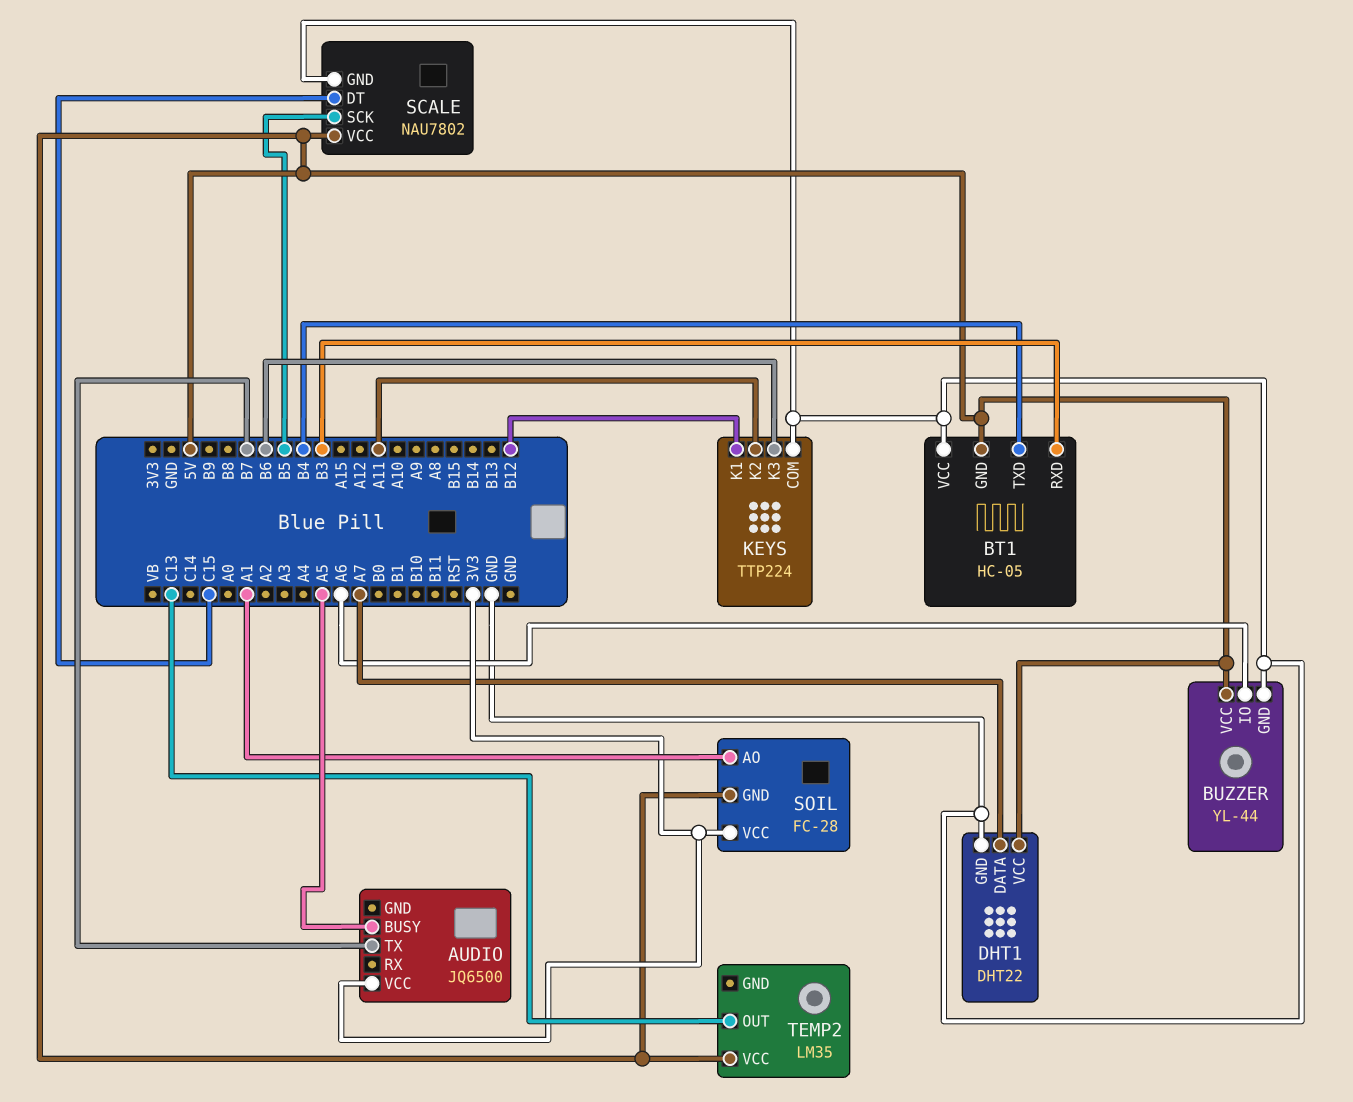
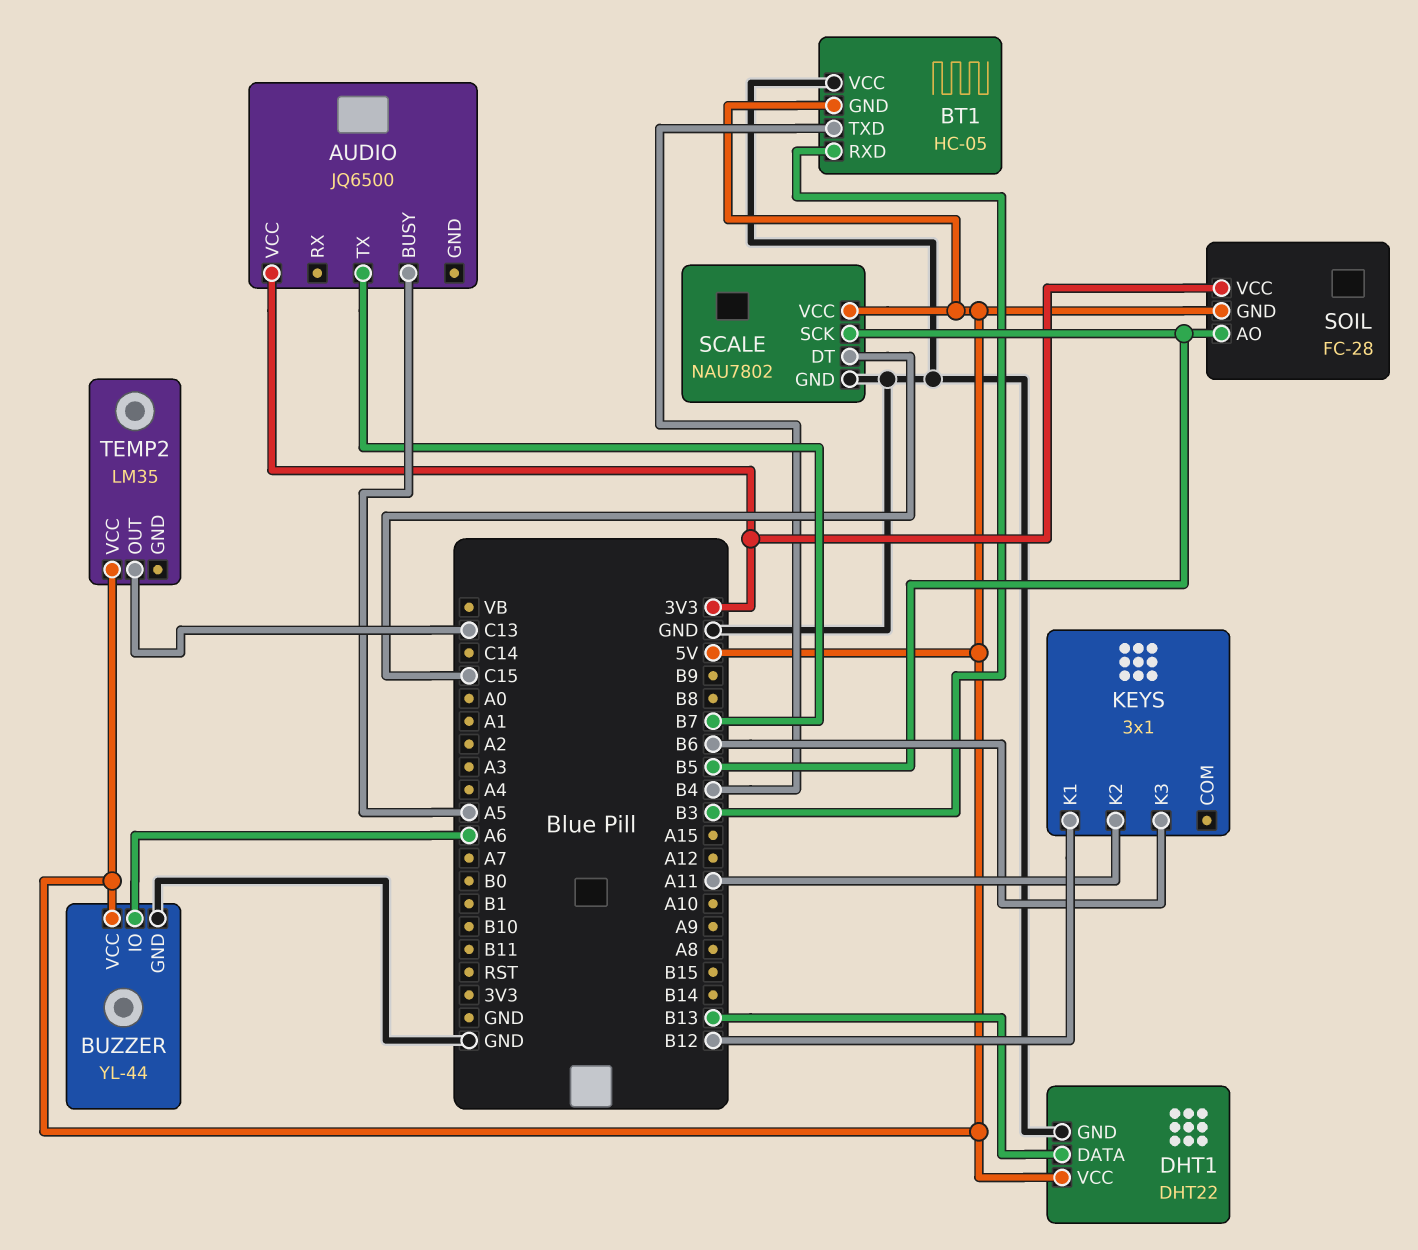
DHT1 pin DATA: A7 -> B13
KEYS: TTP224 -> 3x1
KEYS pin COM: GND -> none
SOIL pin AO: A1 -> B5

